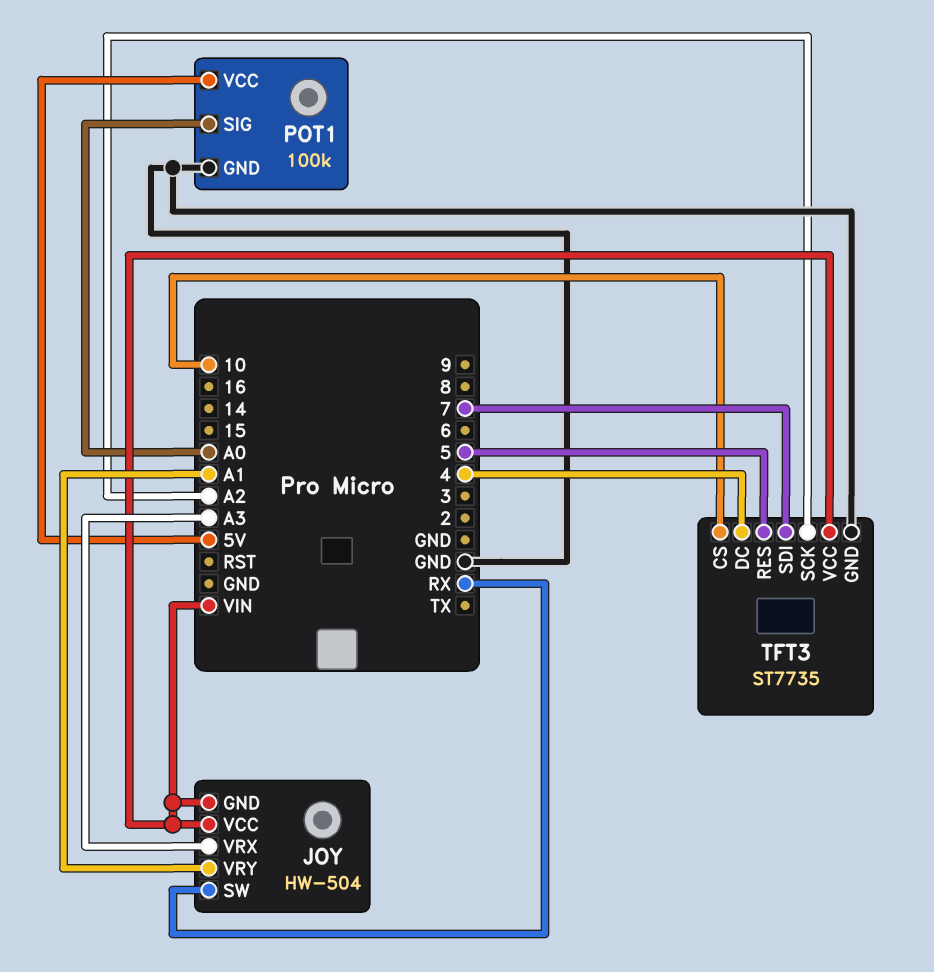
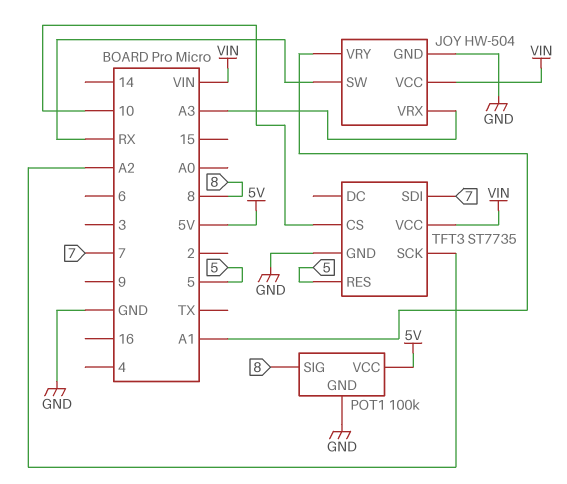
JOY pin GND: VIN -> GND
POT1 pin SIG: A0 -> 8
TFT3 pin DC: 4 -> none

